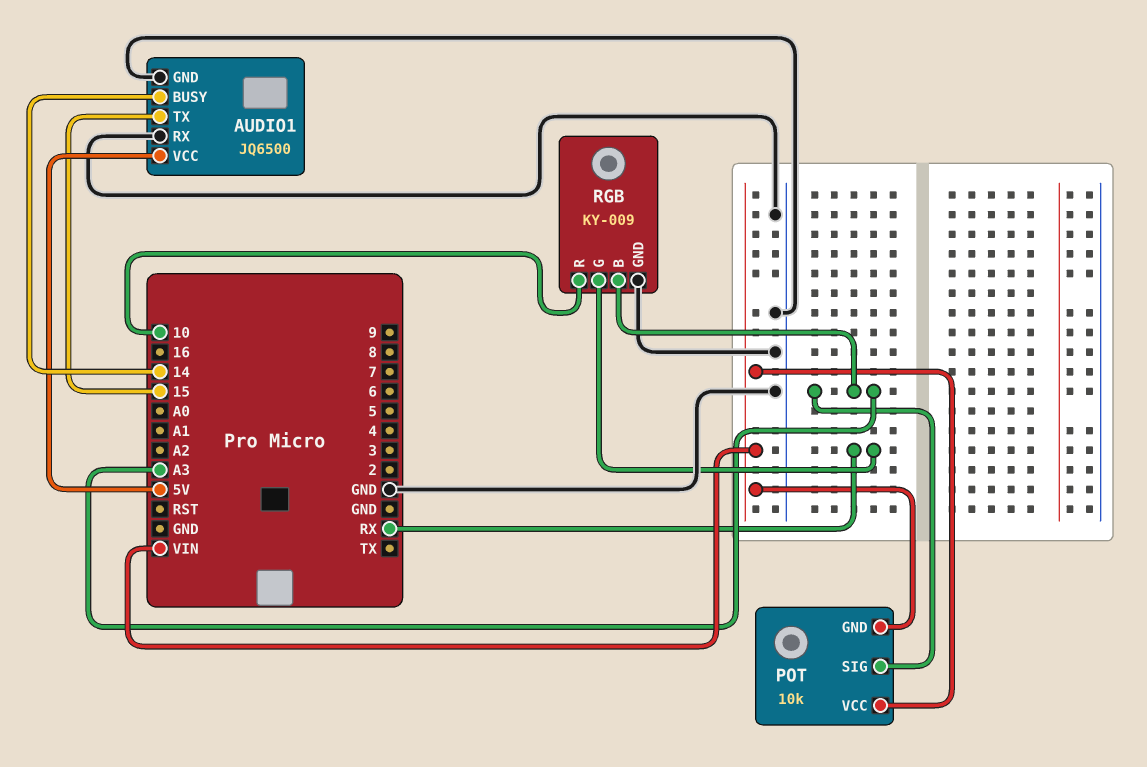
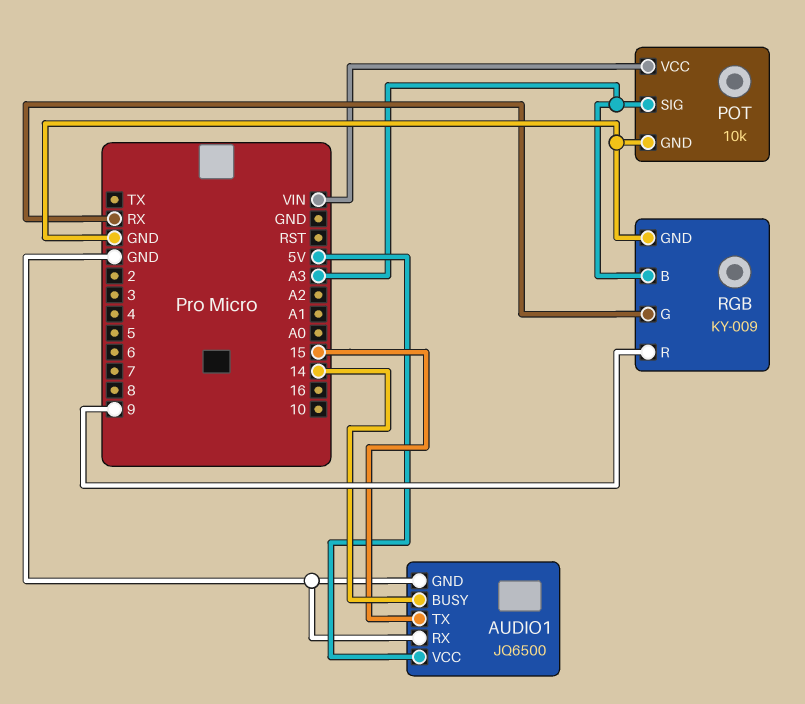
POT pin GND: VIN -> GND
RGB pin R: 10 -> 9

